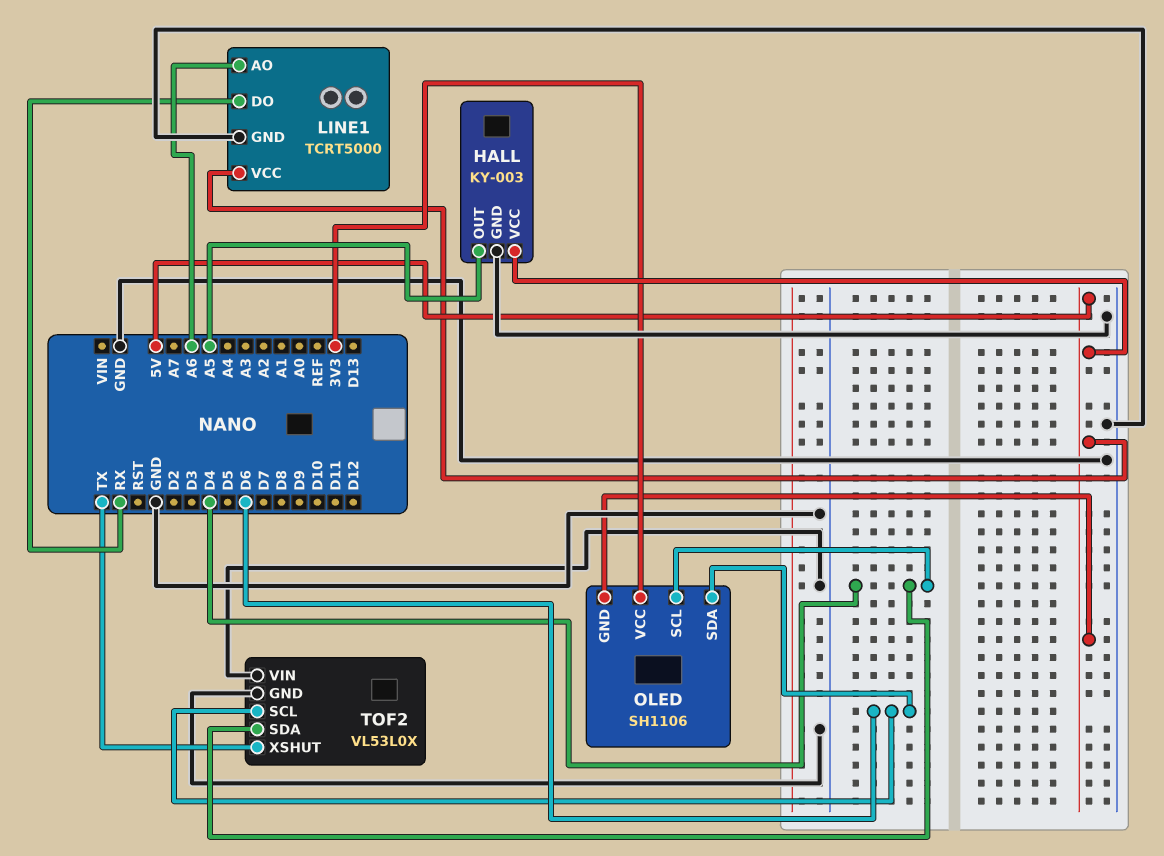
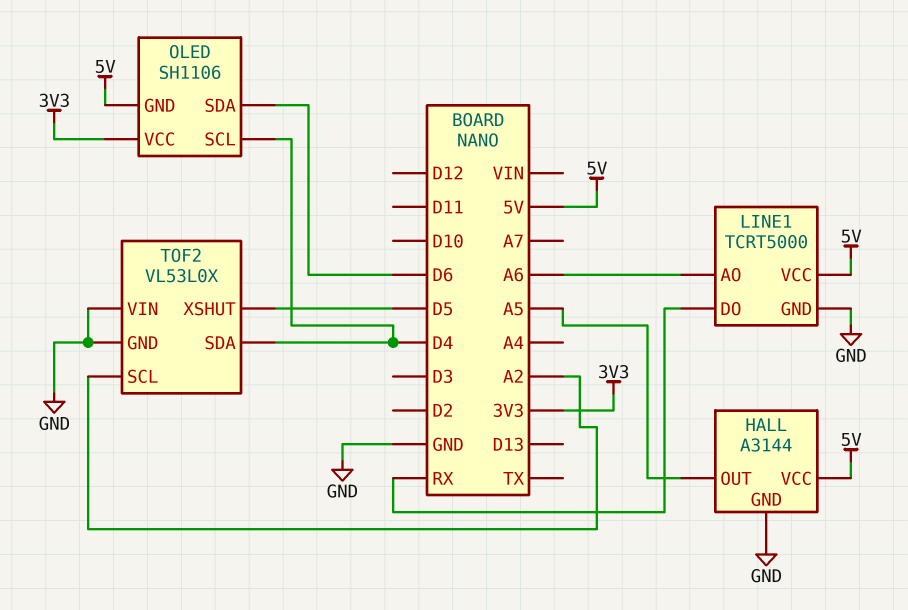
HALL: KY-003 -> A3144
TOF2 pin SCL: D6 -> A2
TOF2 pin XSHUT: TX -> D5

